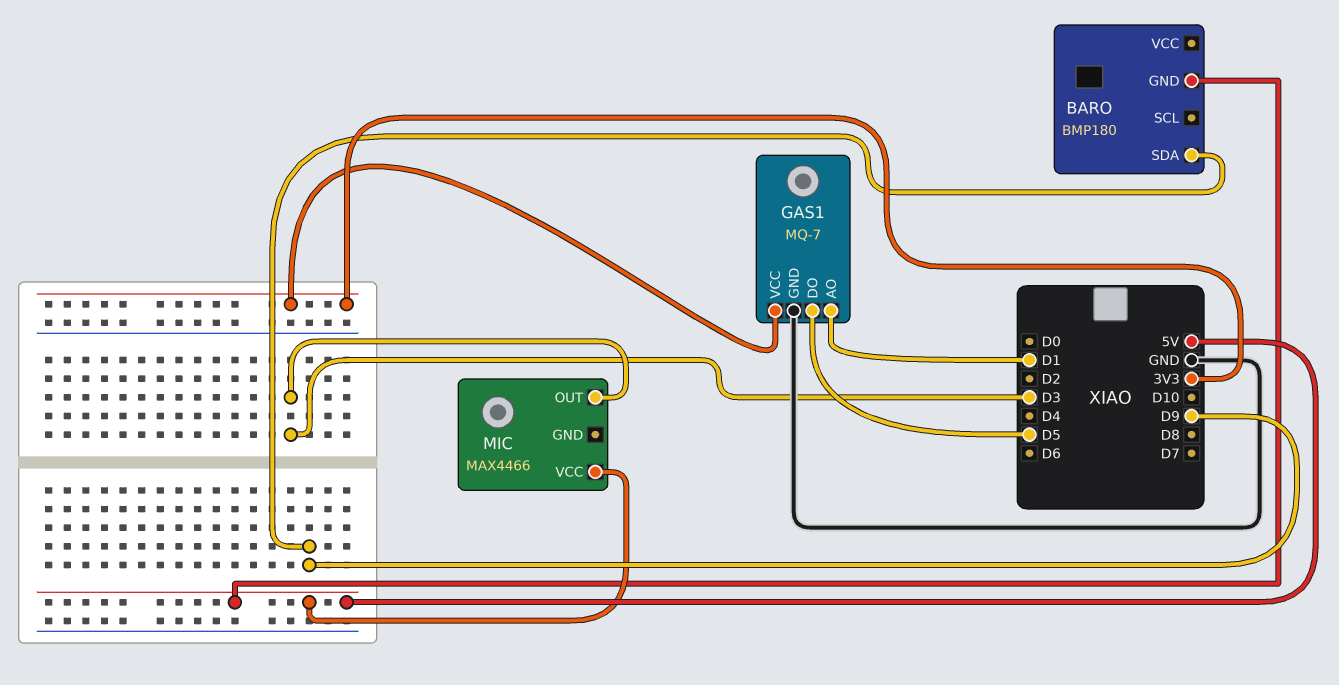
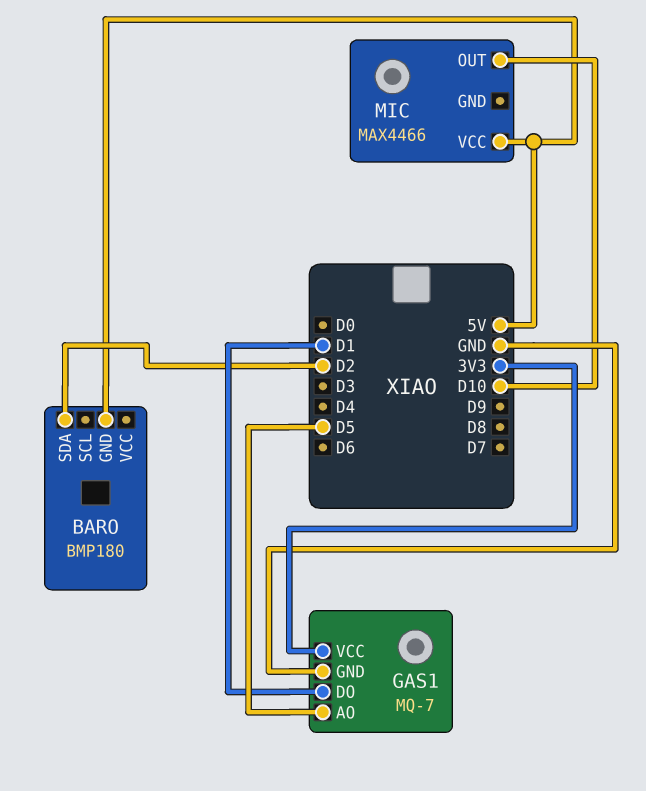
BARO pin SDA: D9 -> D2
GAS1 pin AO: D1 -> D5
GAS1 pin DO: D5 -> D1
MIC pin OUT: D3 -> D10

